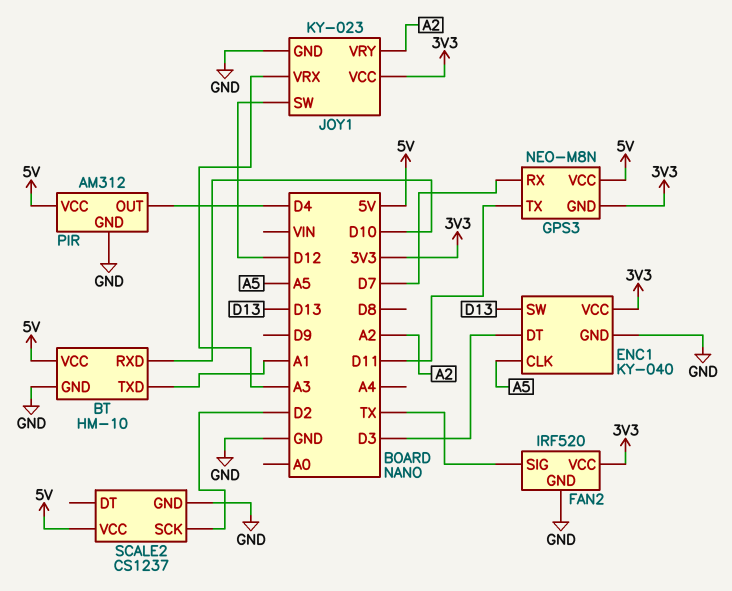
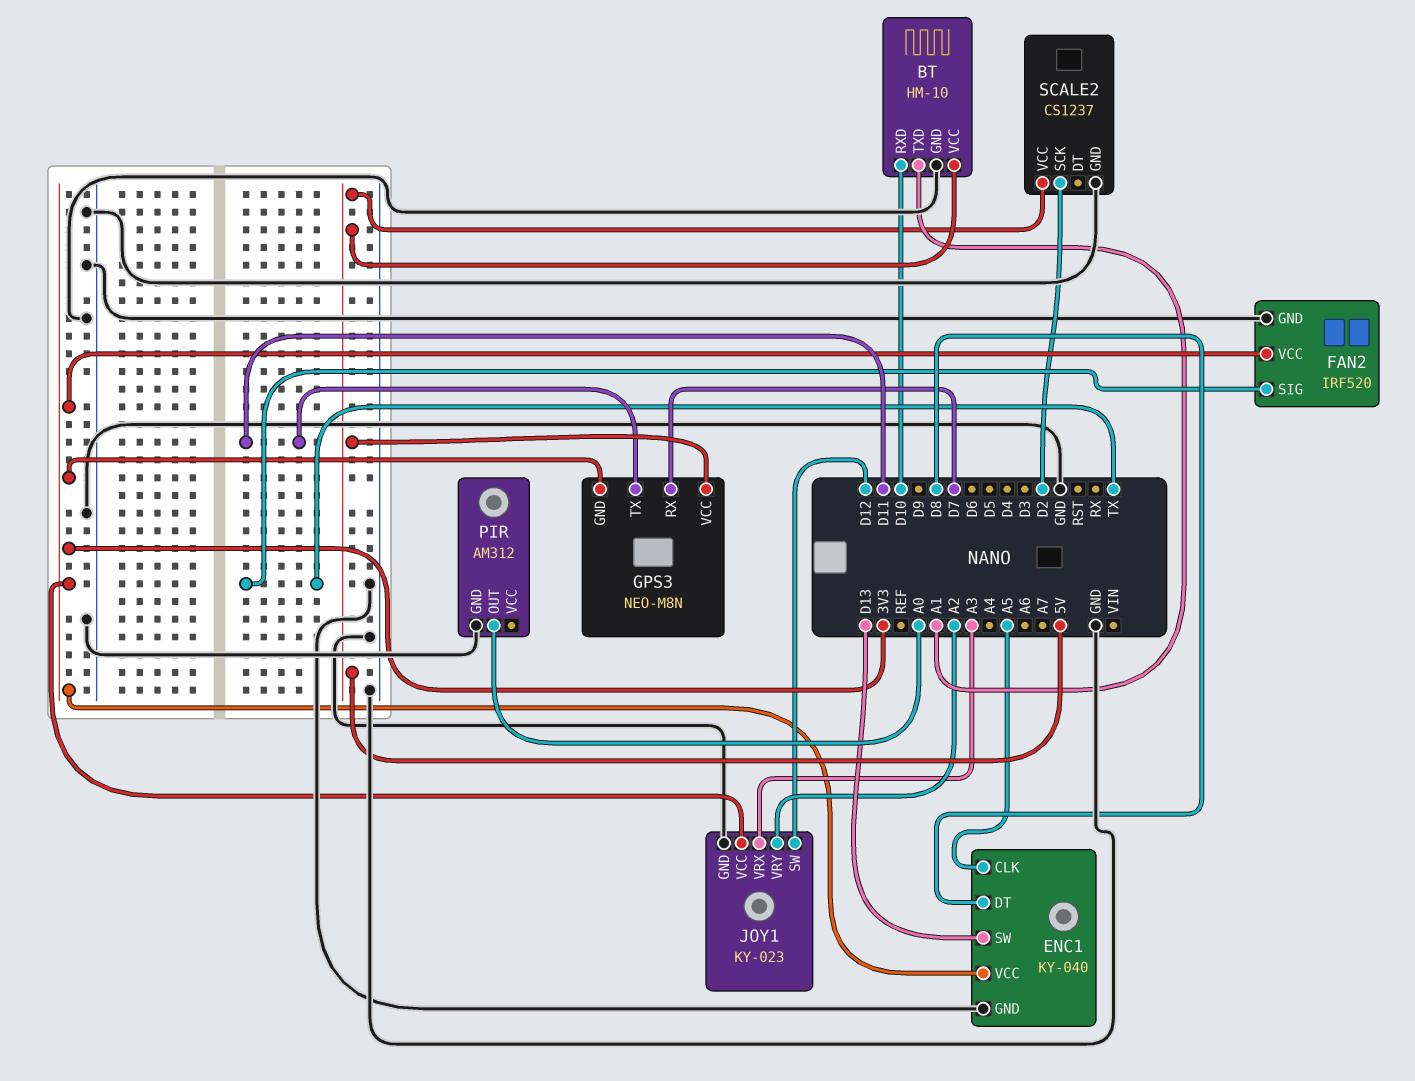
ENC1 pin DT: D3 -> D8
PIR pin OUT: D4 -> A0
PIR pin VCC: 5V -> none

